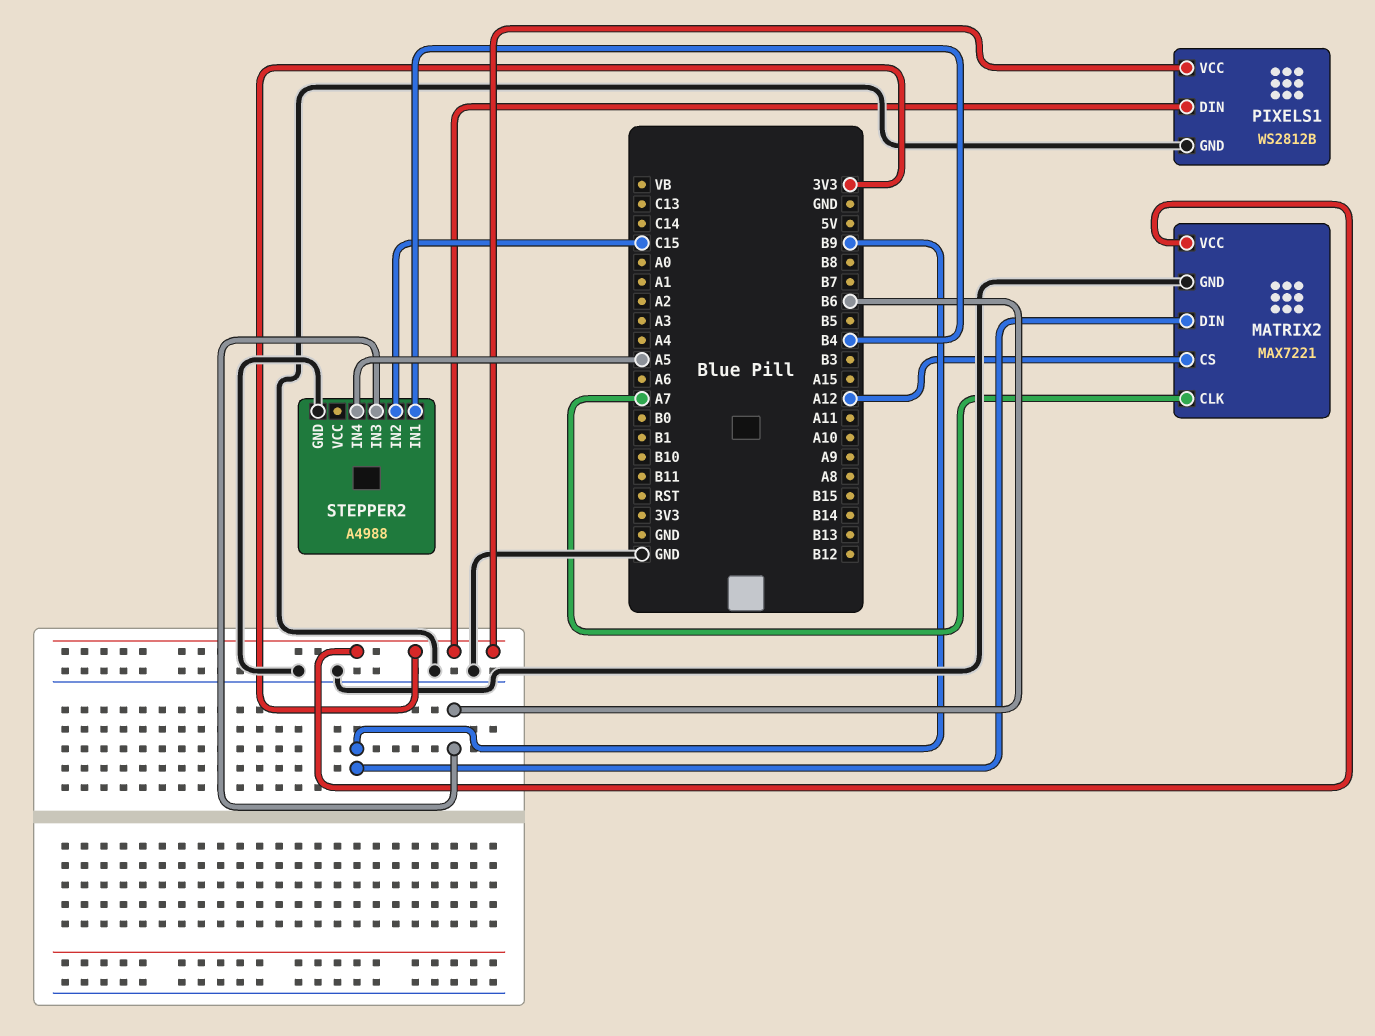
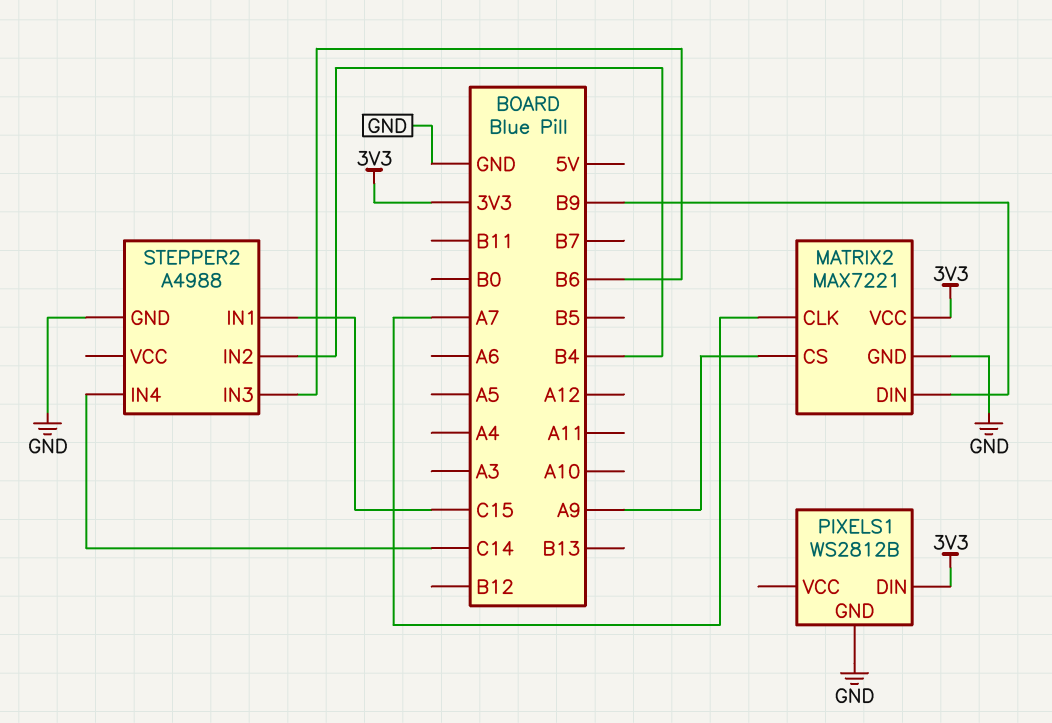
MATRIX2 pin CS: A12 -> A9
PIXELS1 pin VCC: 3V3 -> none
STEPPER2 pin IN1: B4 -> C15
STEPPER2 pin IN2: C15 -> B4
STEPPER2 pin IN4: A5 -> C14

